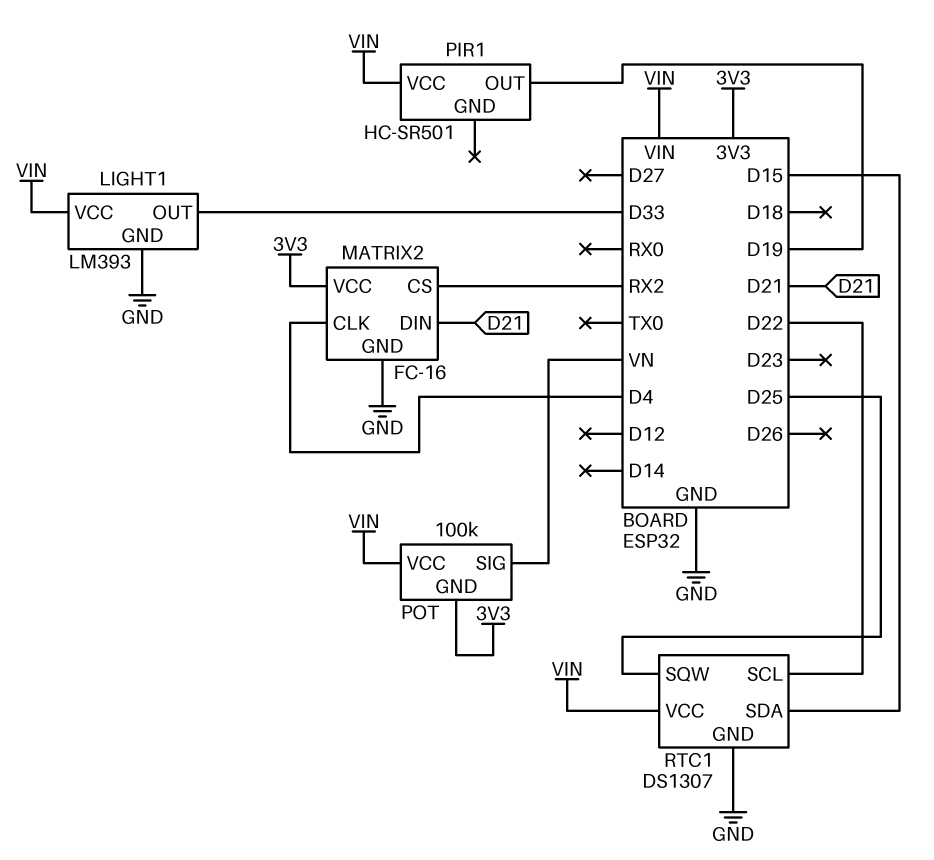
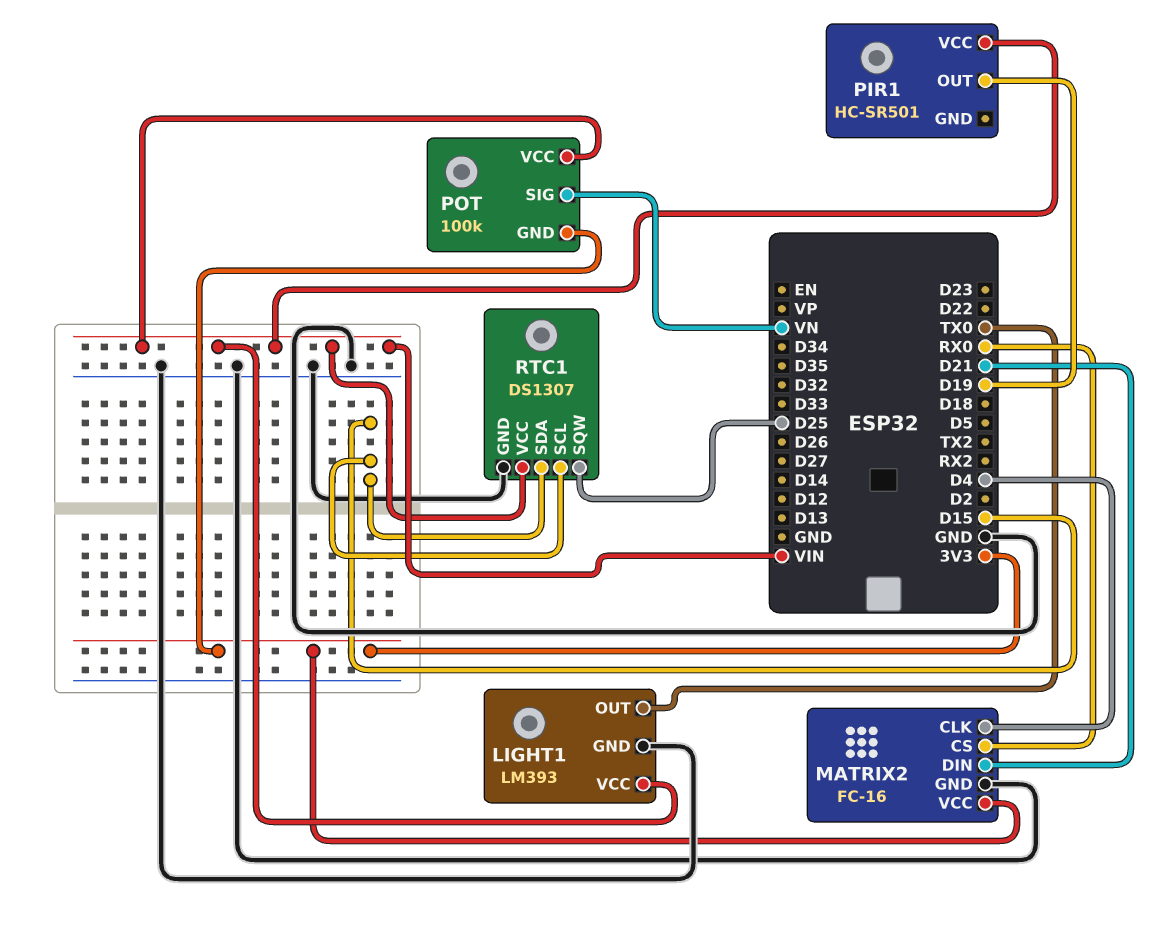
LIGHT1 pin OUT: D33 -> TX0
MATRIX2 pin CS: RX2 -> RX0
RTC1 pin SCL: D22 -> D15

